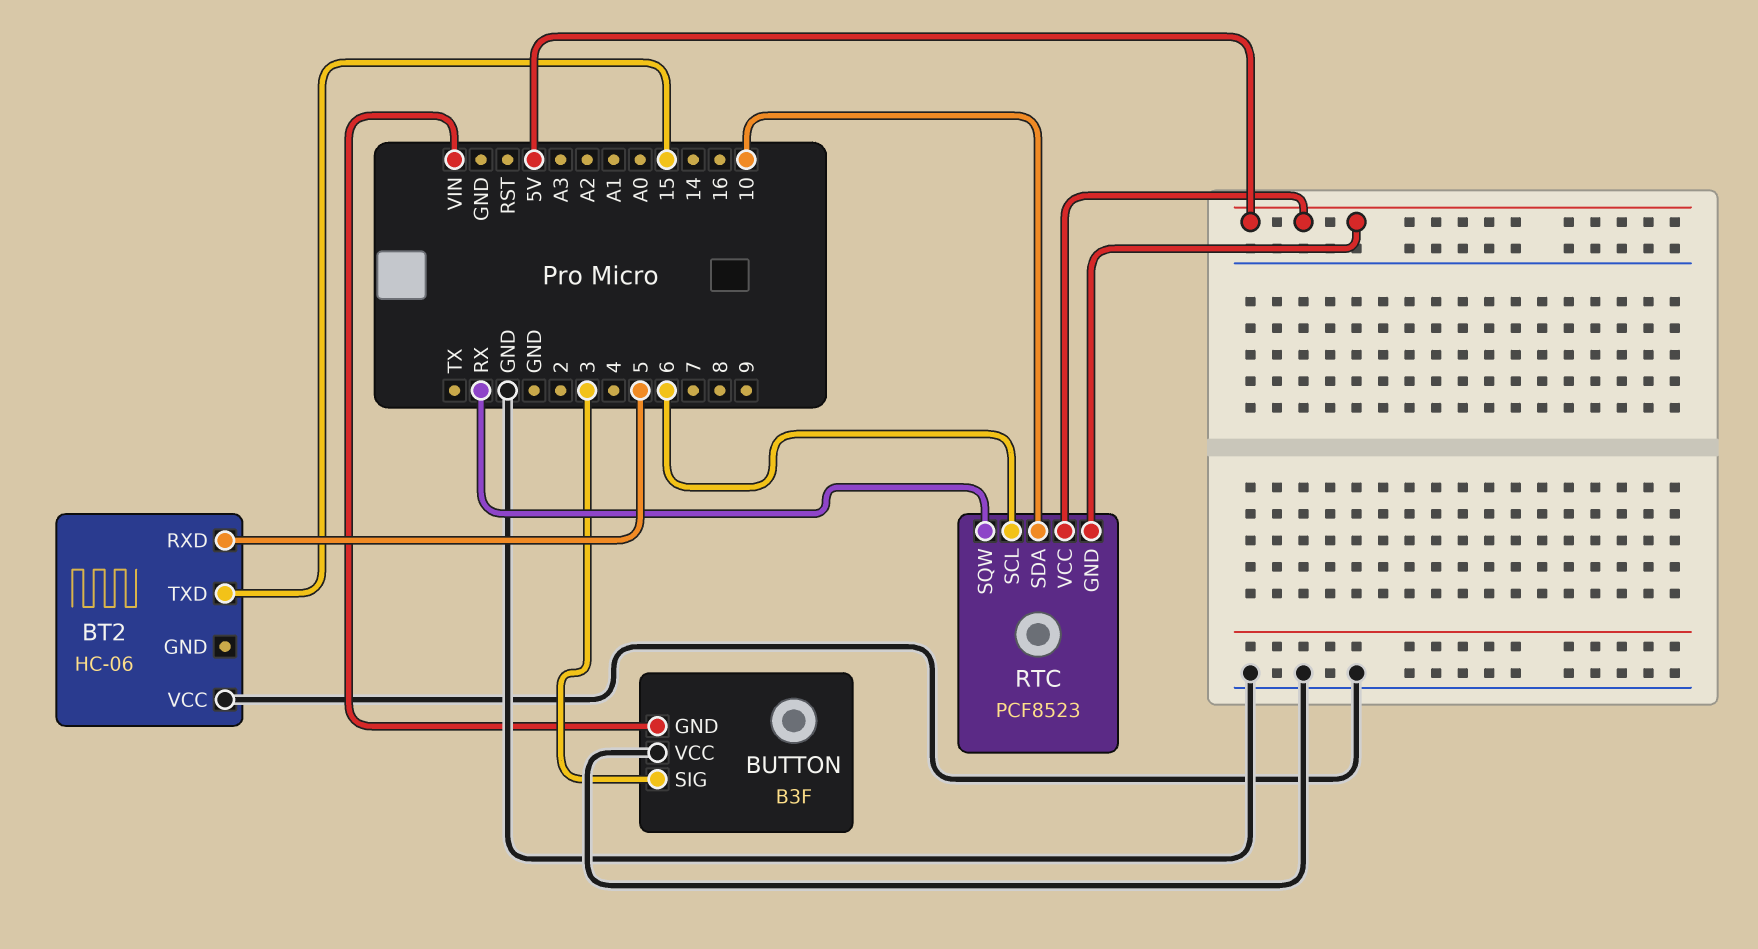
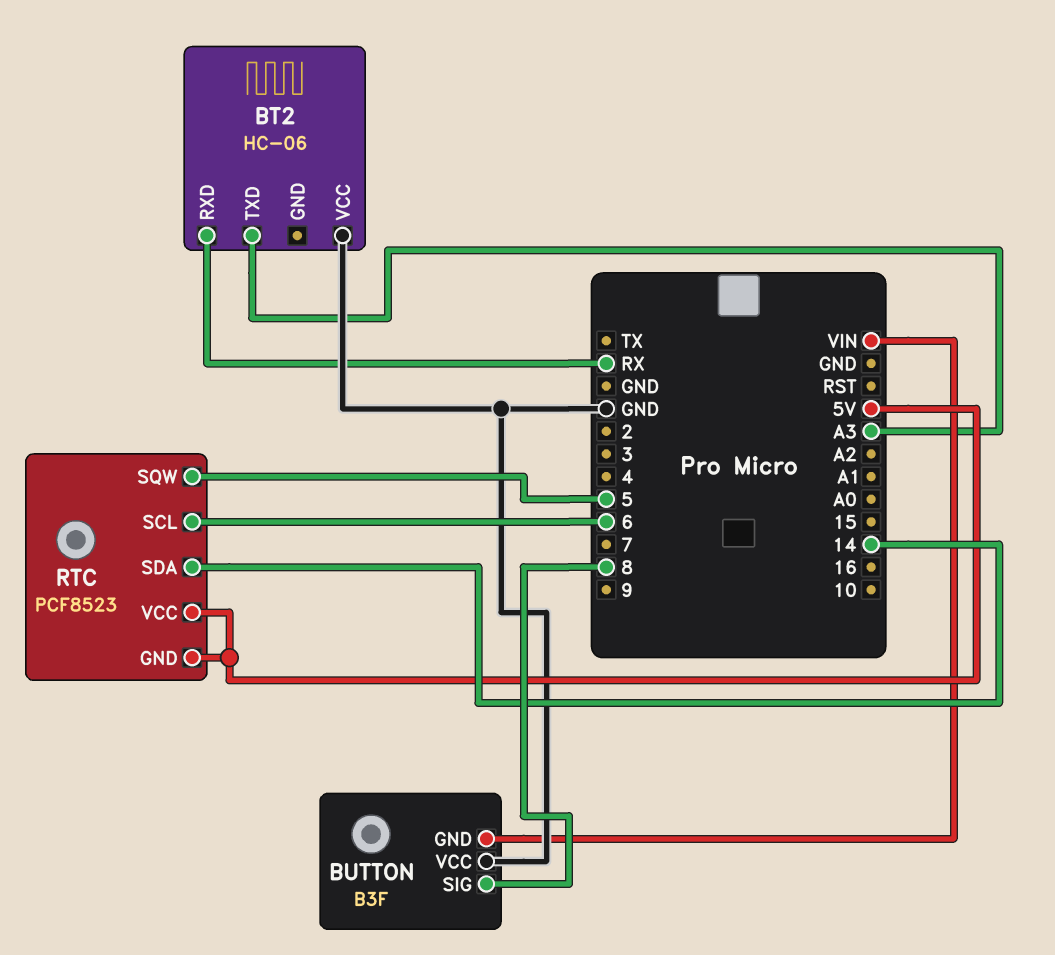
BT2 pin RXD: 5 -> RX
BT2 pin TXD: 15 -> A3
BUTTON pin SIG: 3 -> 8
RTC pin SDA: 10 -> 14
RTC pin SQW: RX -> 5

